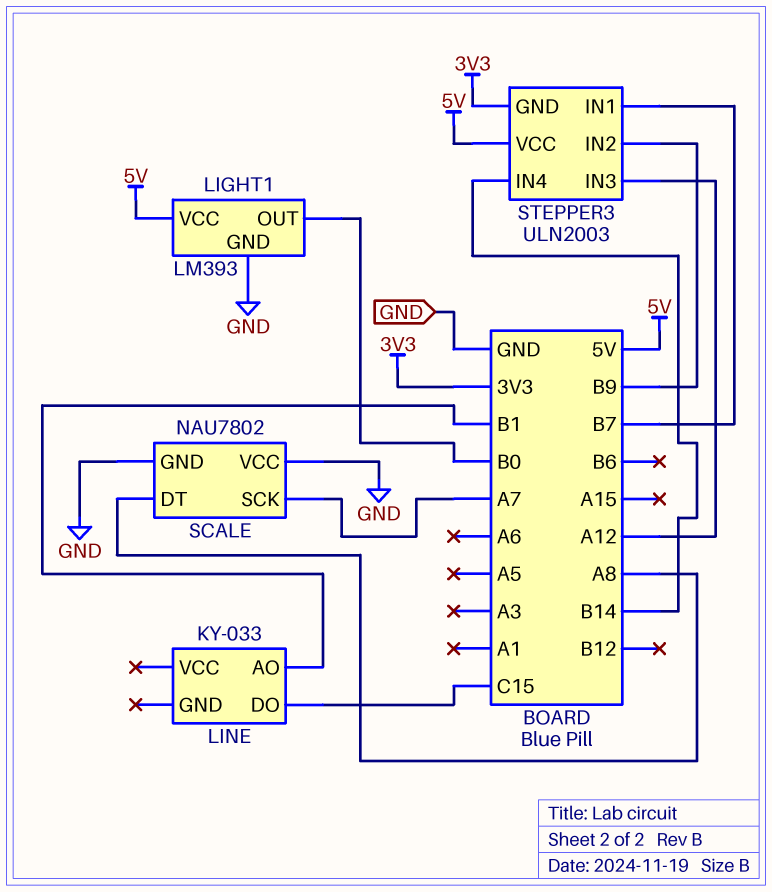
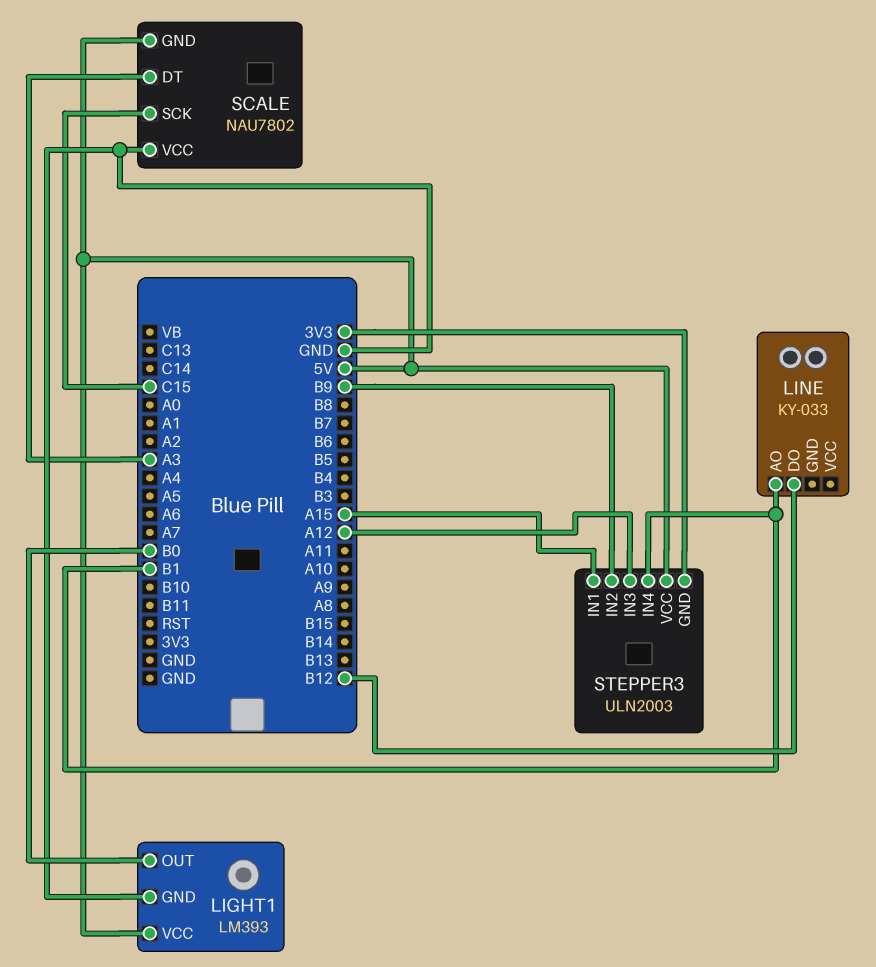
LINE pin DO: C15 -> B12
SCALE pin DT: A8 -> A3
SCALE pin GND: GND -> 5V
SCALE pin SCK: A7 -> C15
STEPPER3 pin IN1: B7 -> A15
STEPPER3 pin IN4: B14 -> B1

